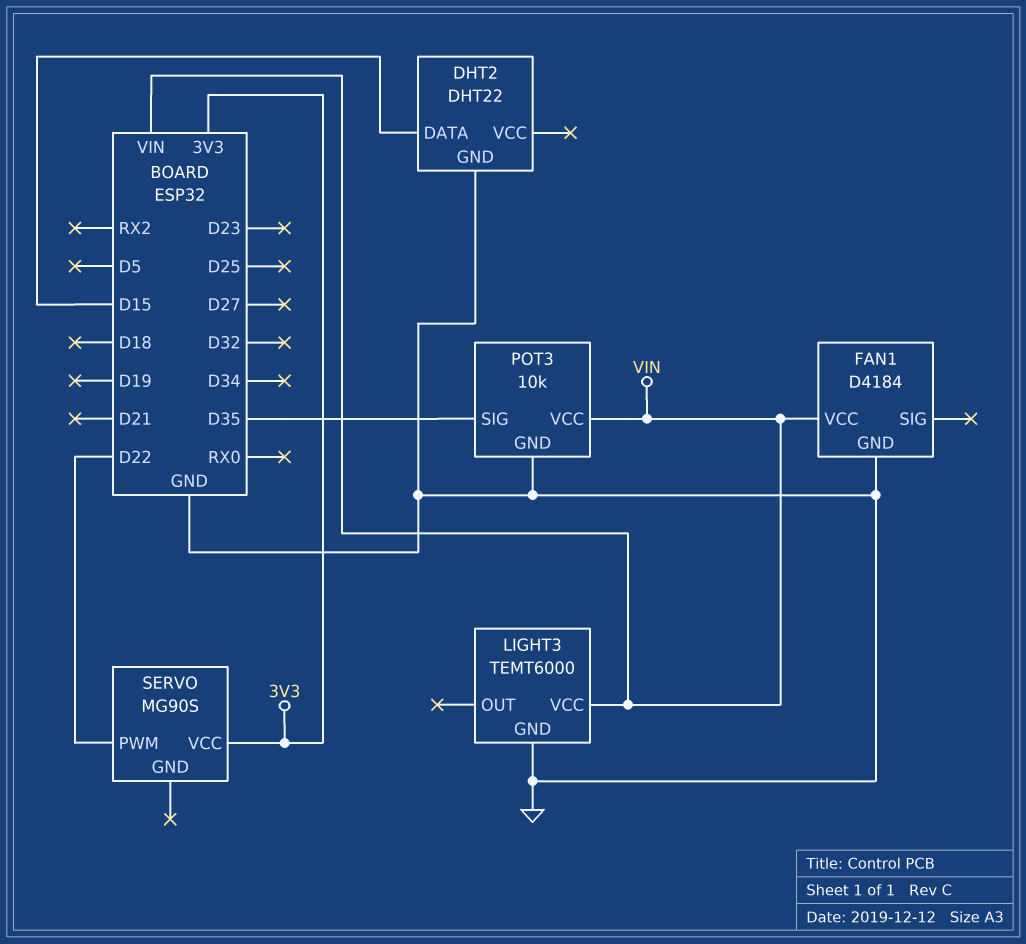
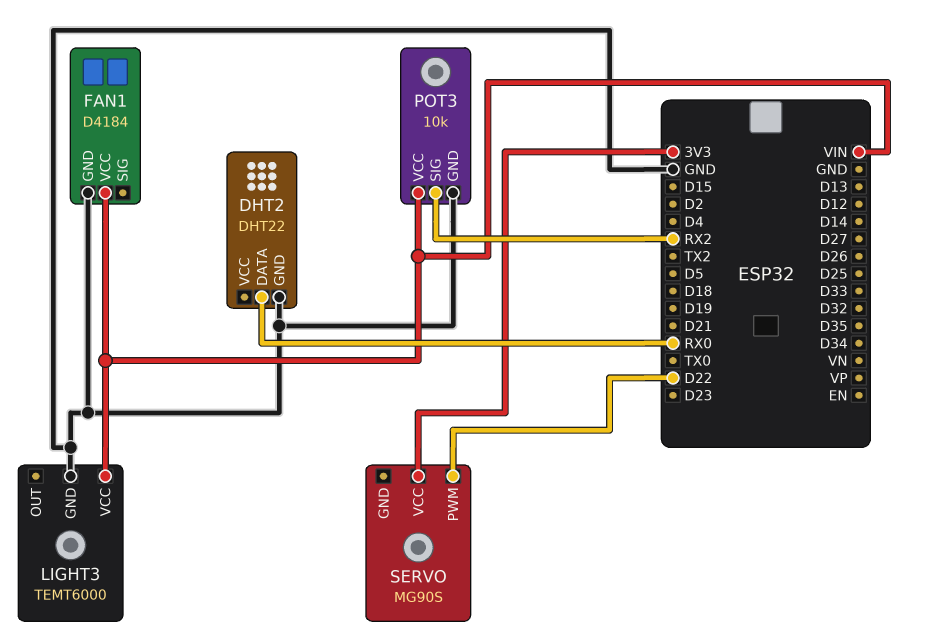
DHT2 pin DATA: D15 -> RX0
POT3 pin SIG: D35 -> RX2

